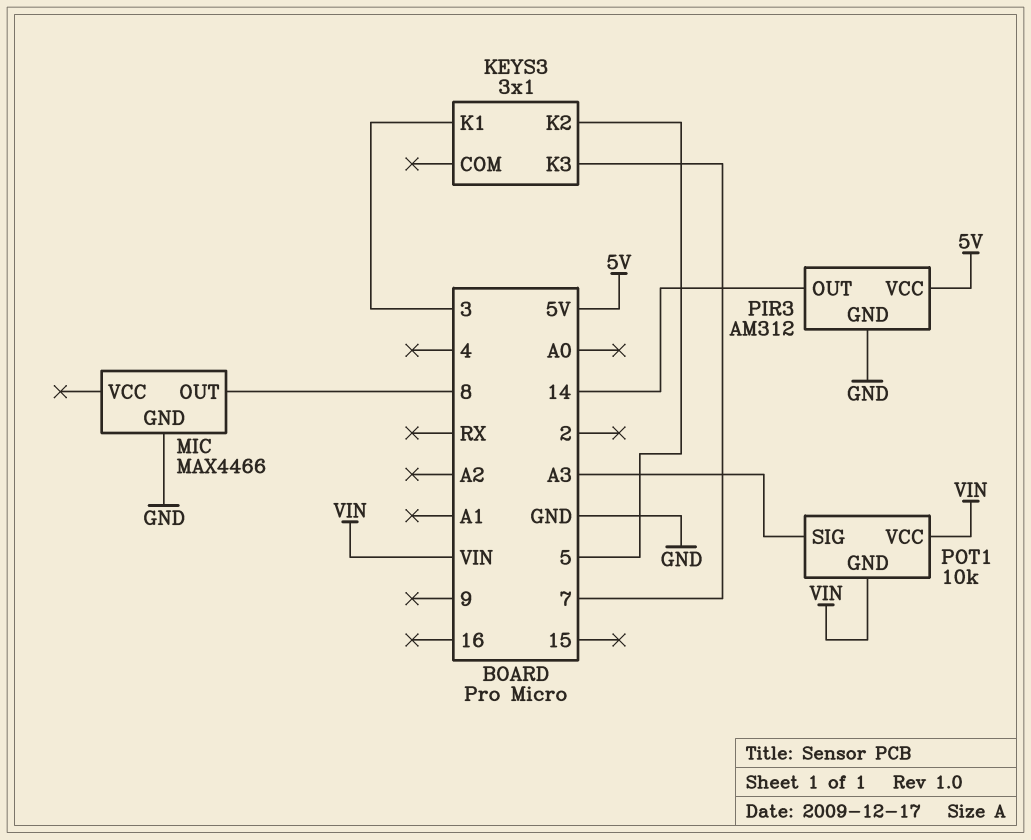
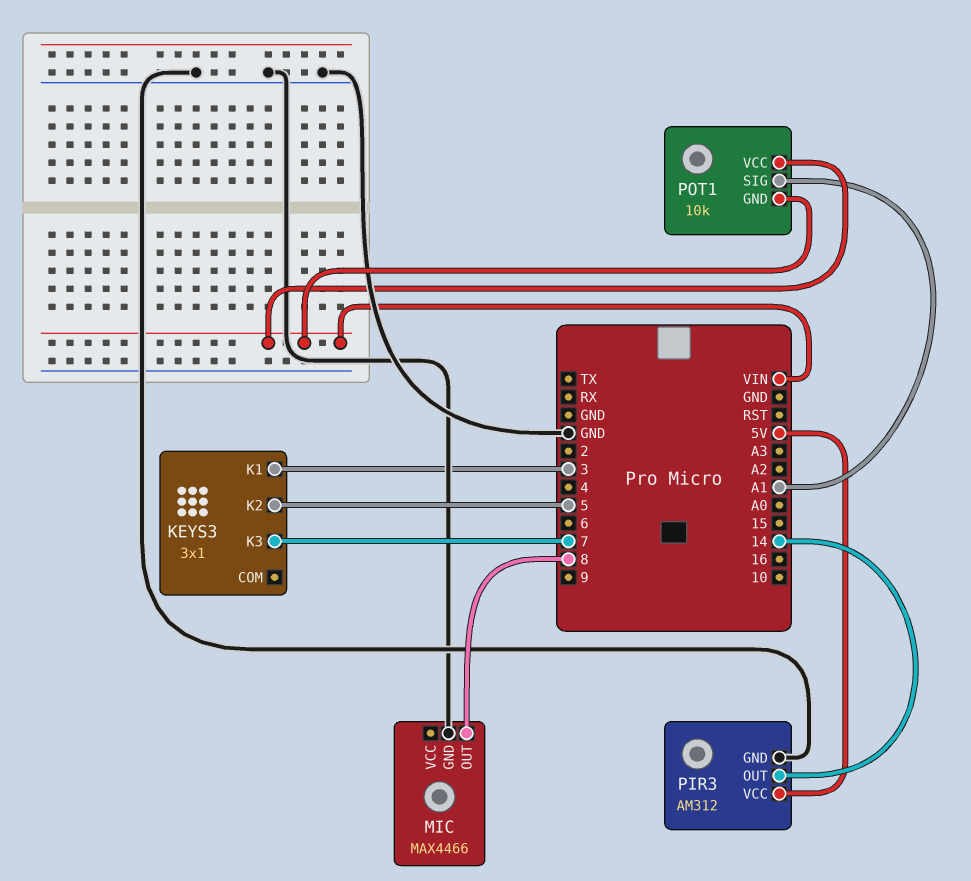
POT1 pin SIG: A3 -> A1

